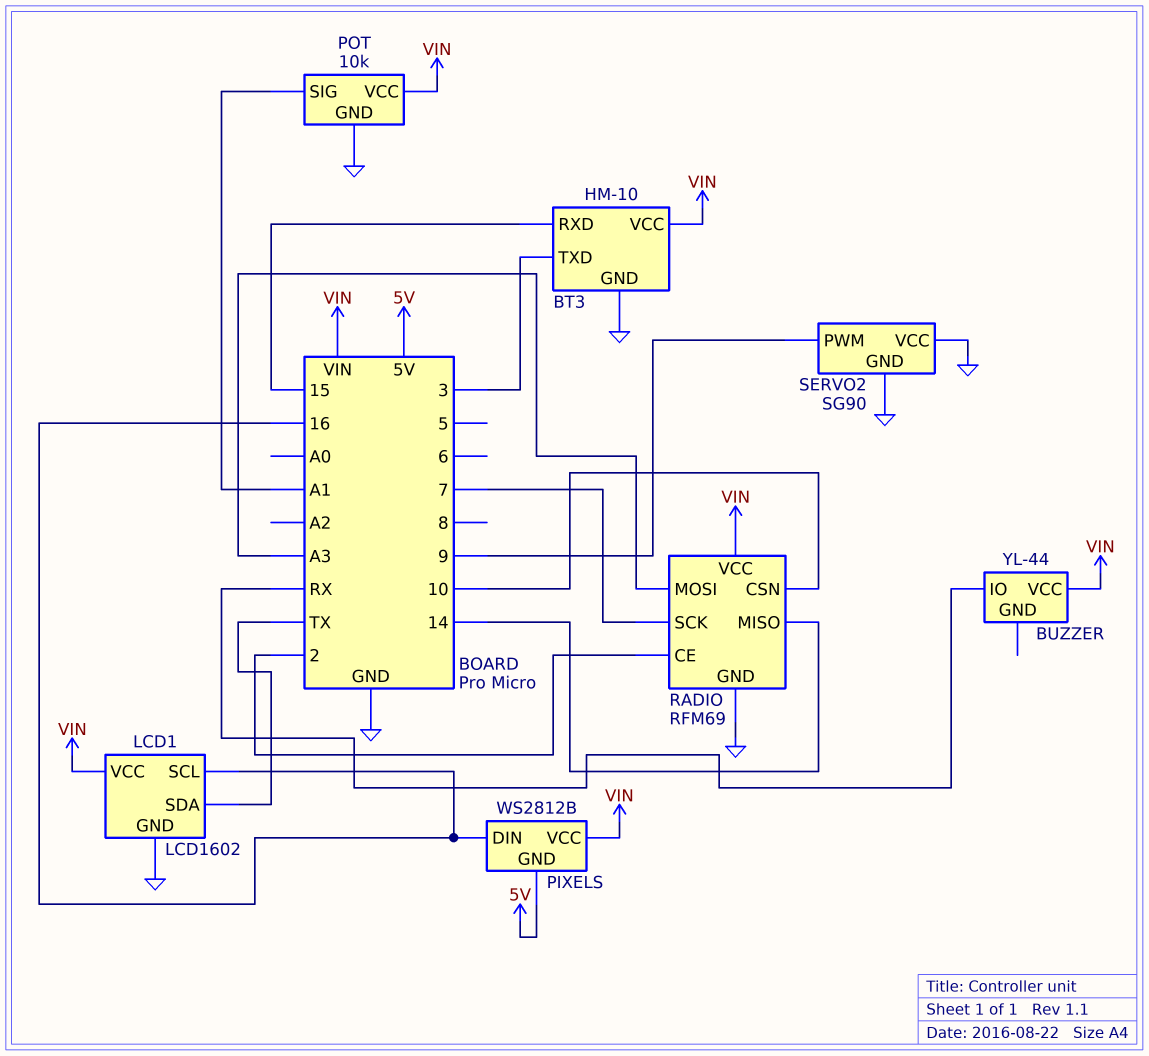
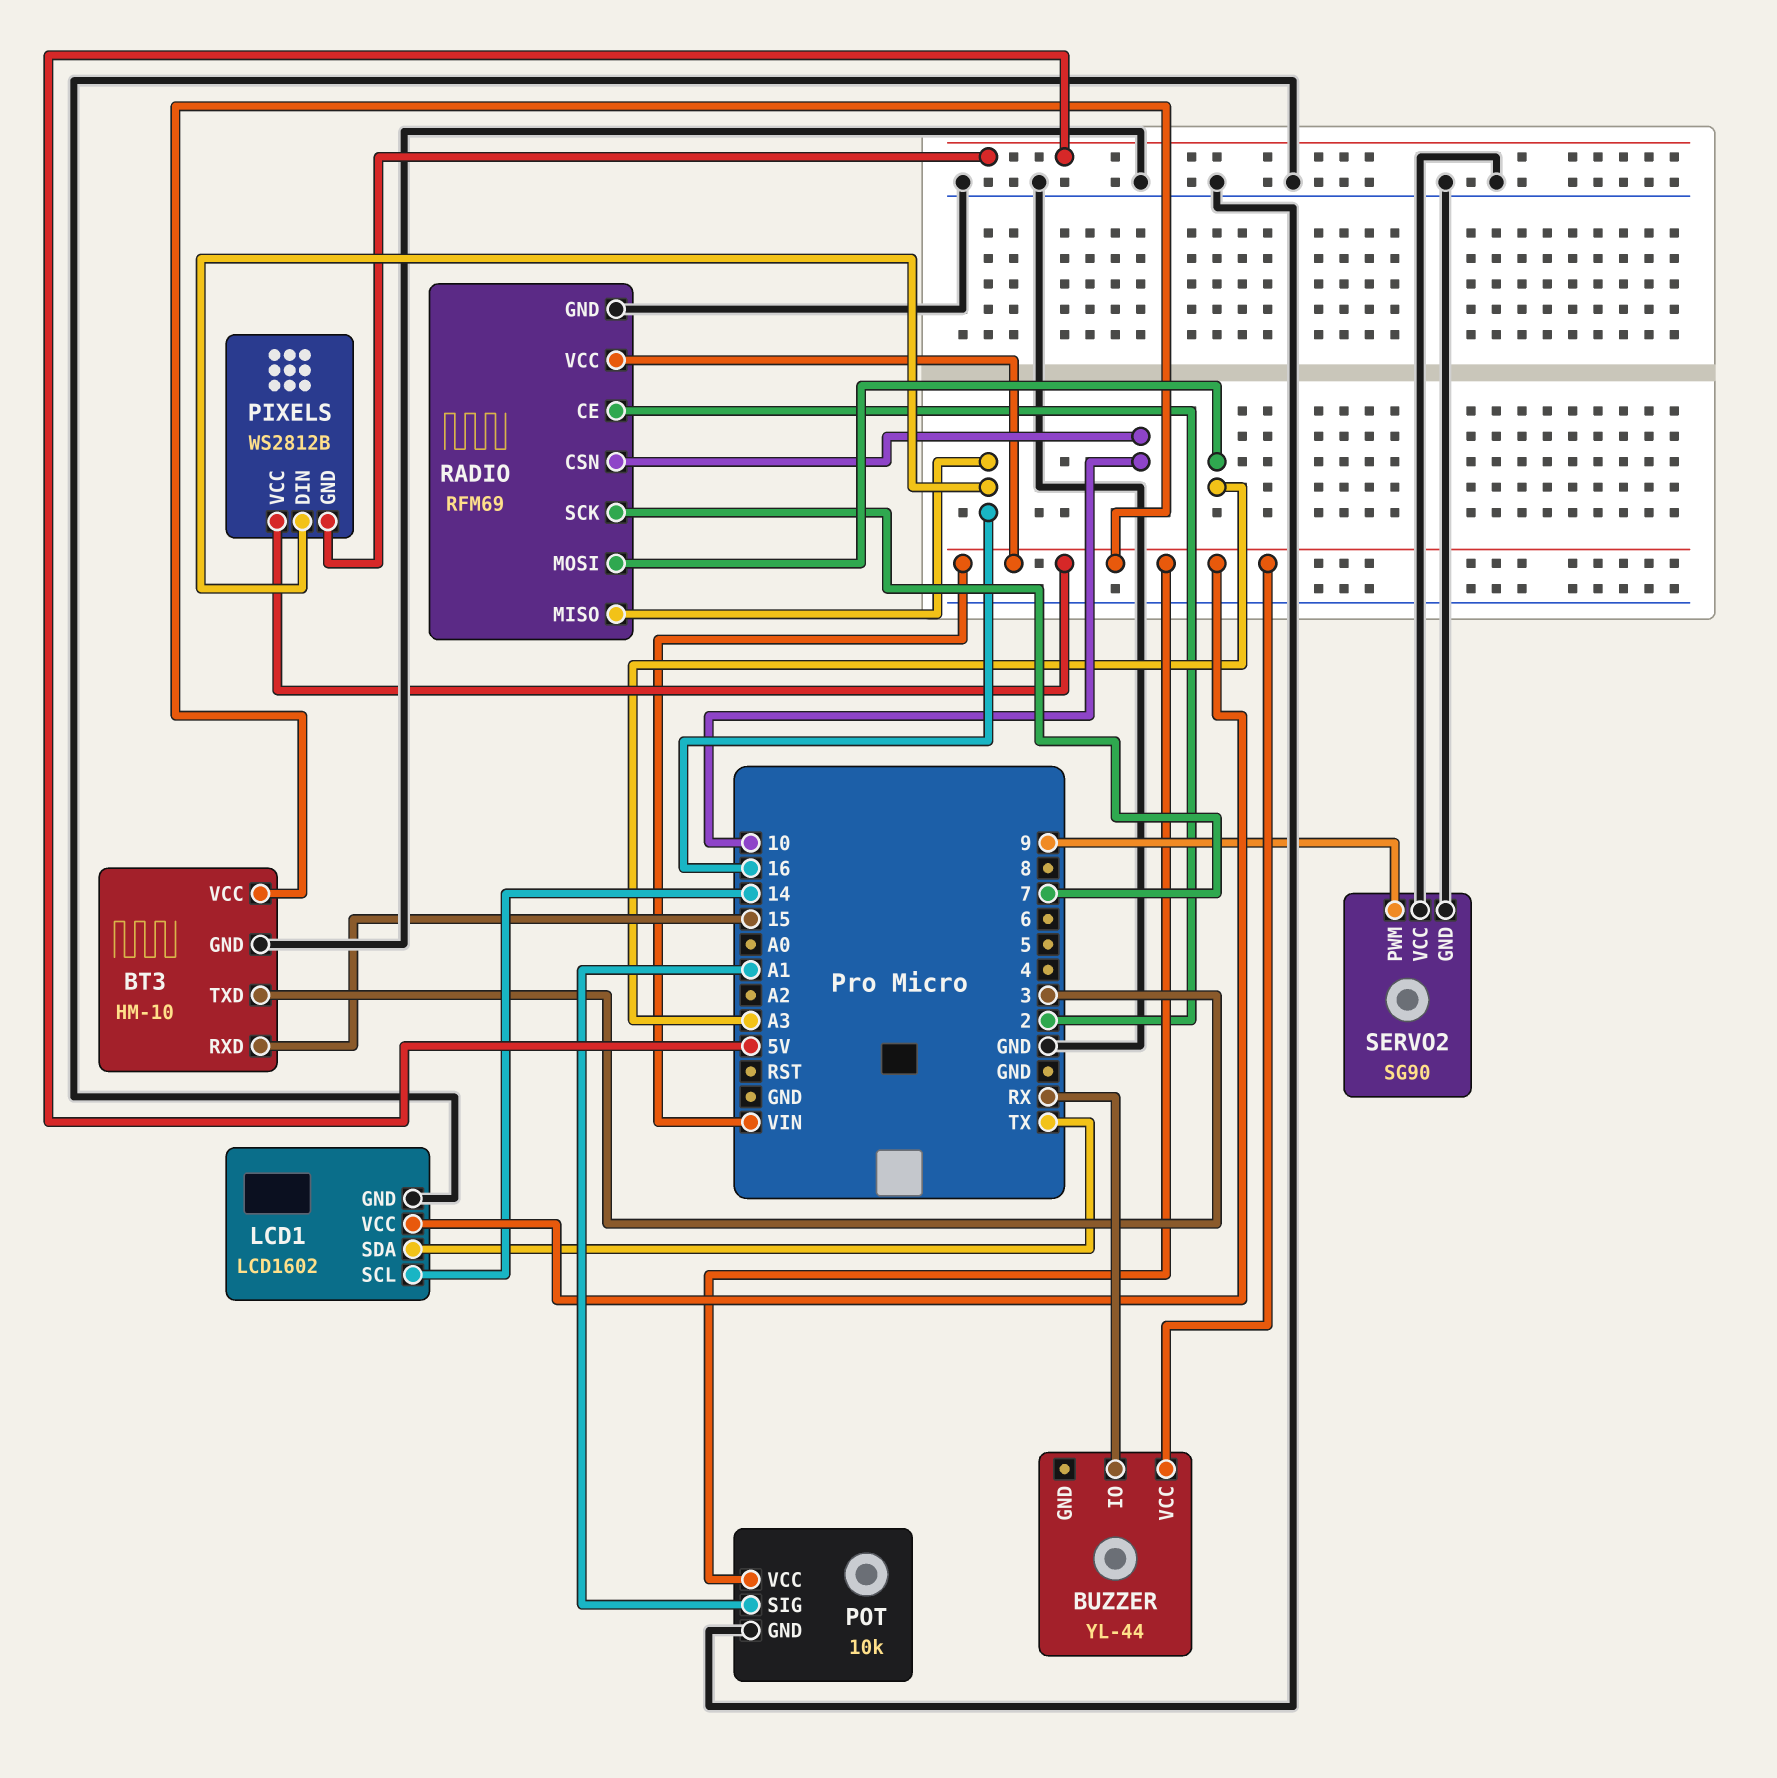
LCD1 pin SCL: 16 -> 14
RADIO pin MISO: 14 -> 16

